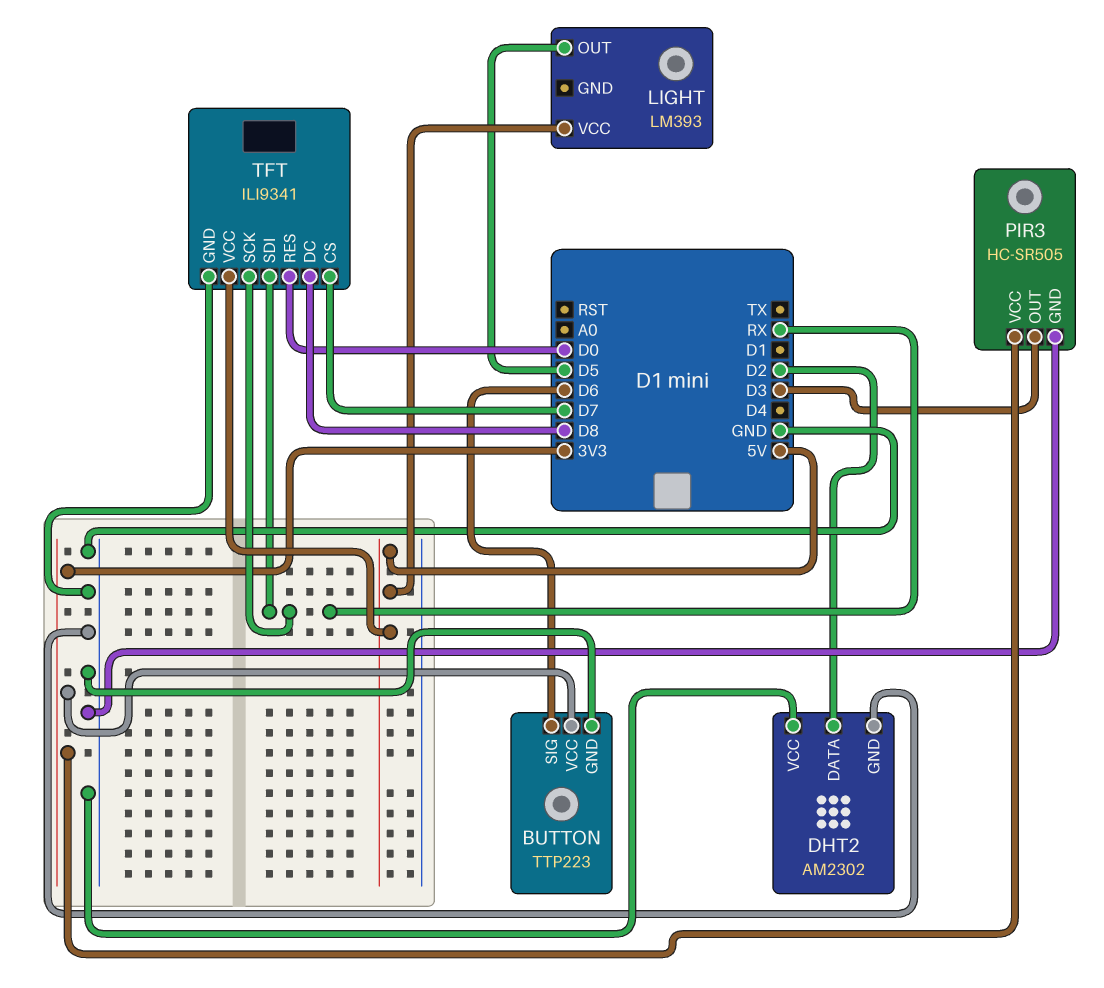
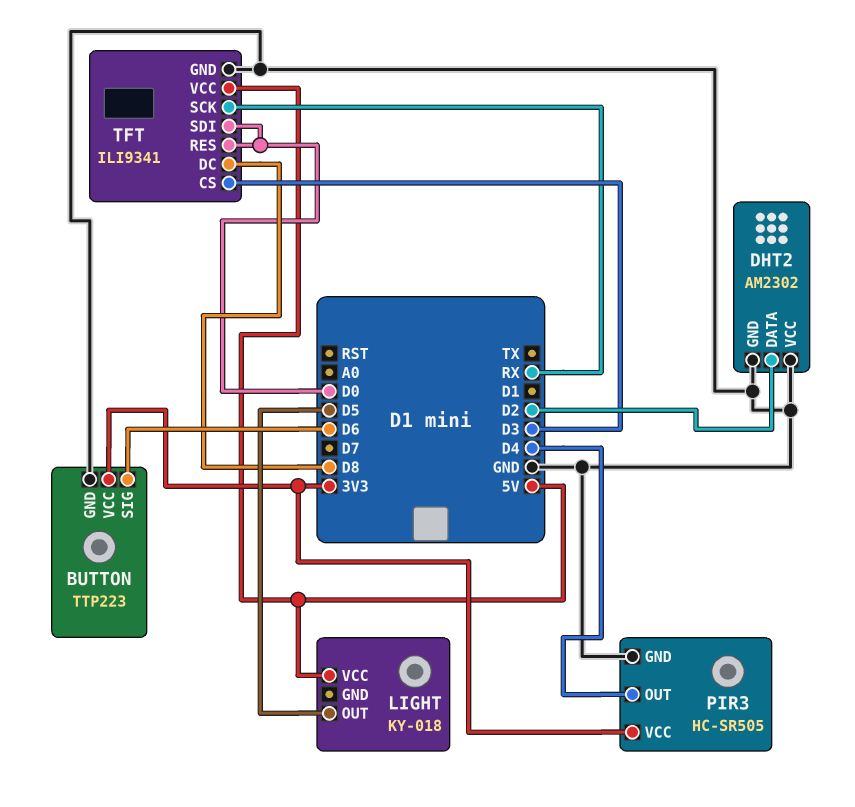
LIGHT: LM393 -> KY-018
PIR3 pin OUT: D3 -> D4
TFT pin CS: D7 -> D3
TFT pin SDI: RX -> D0

